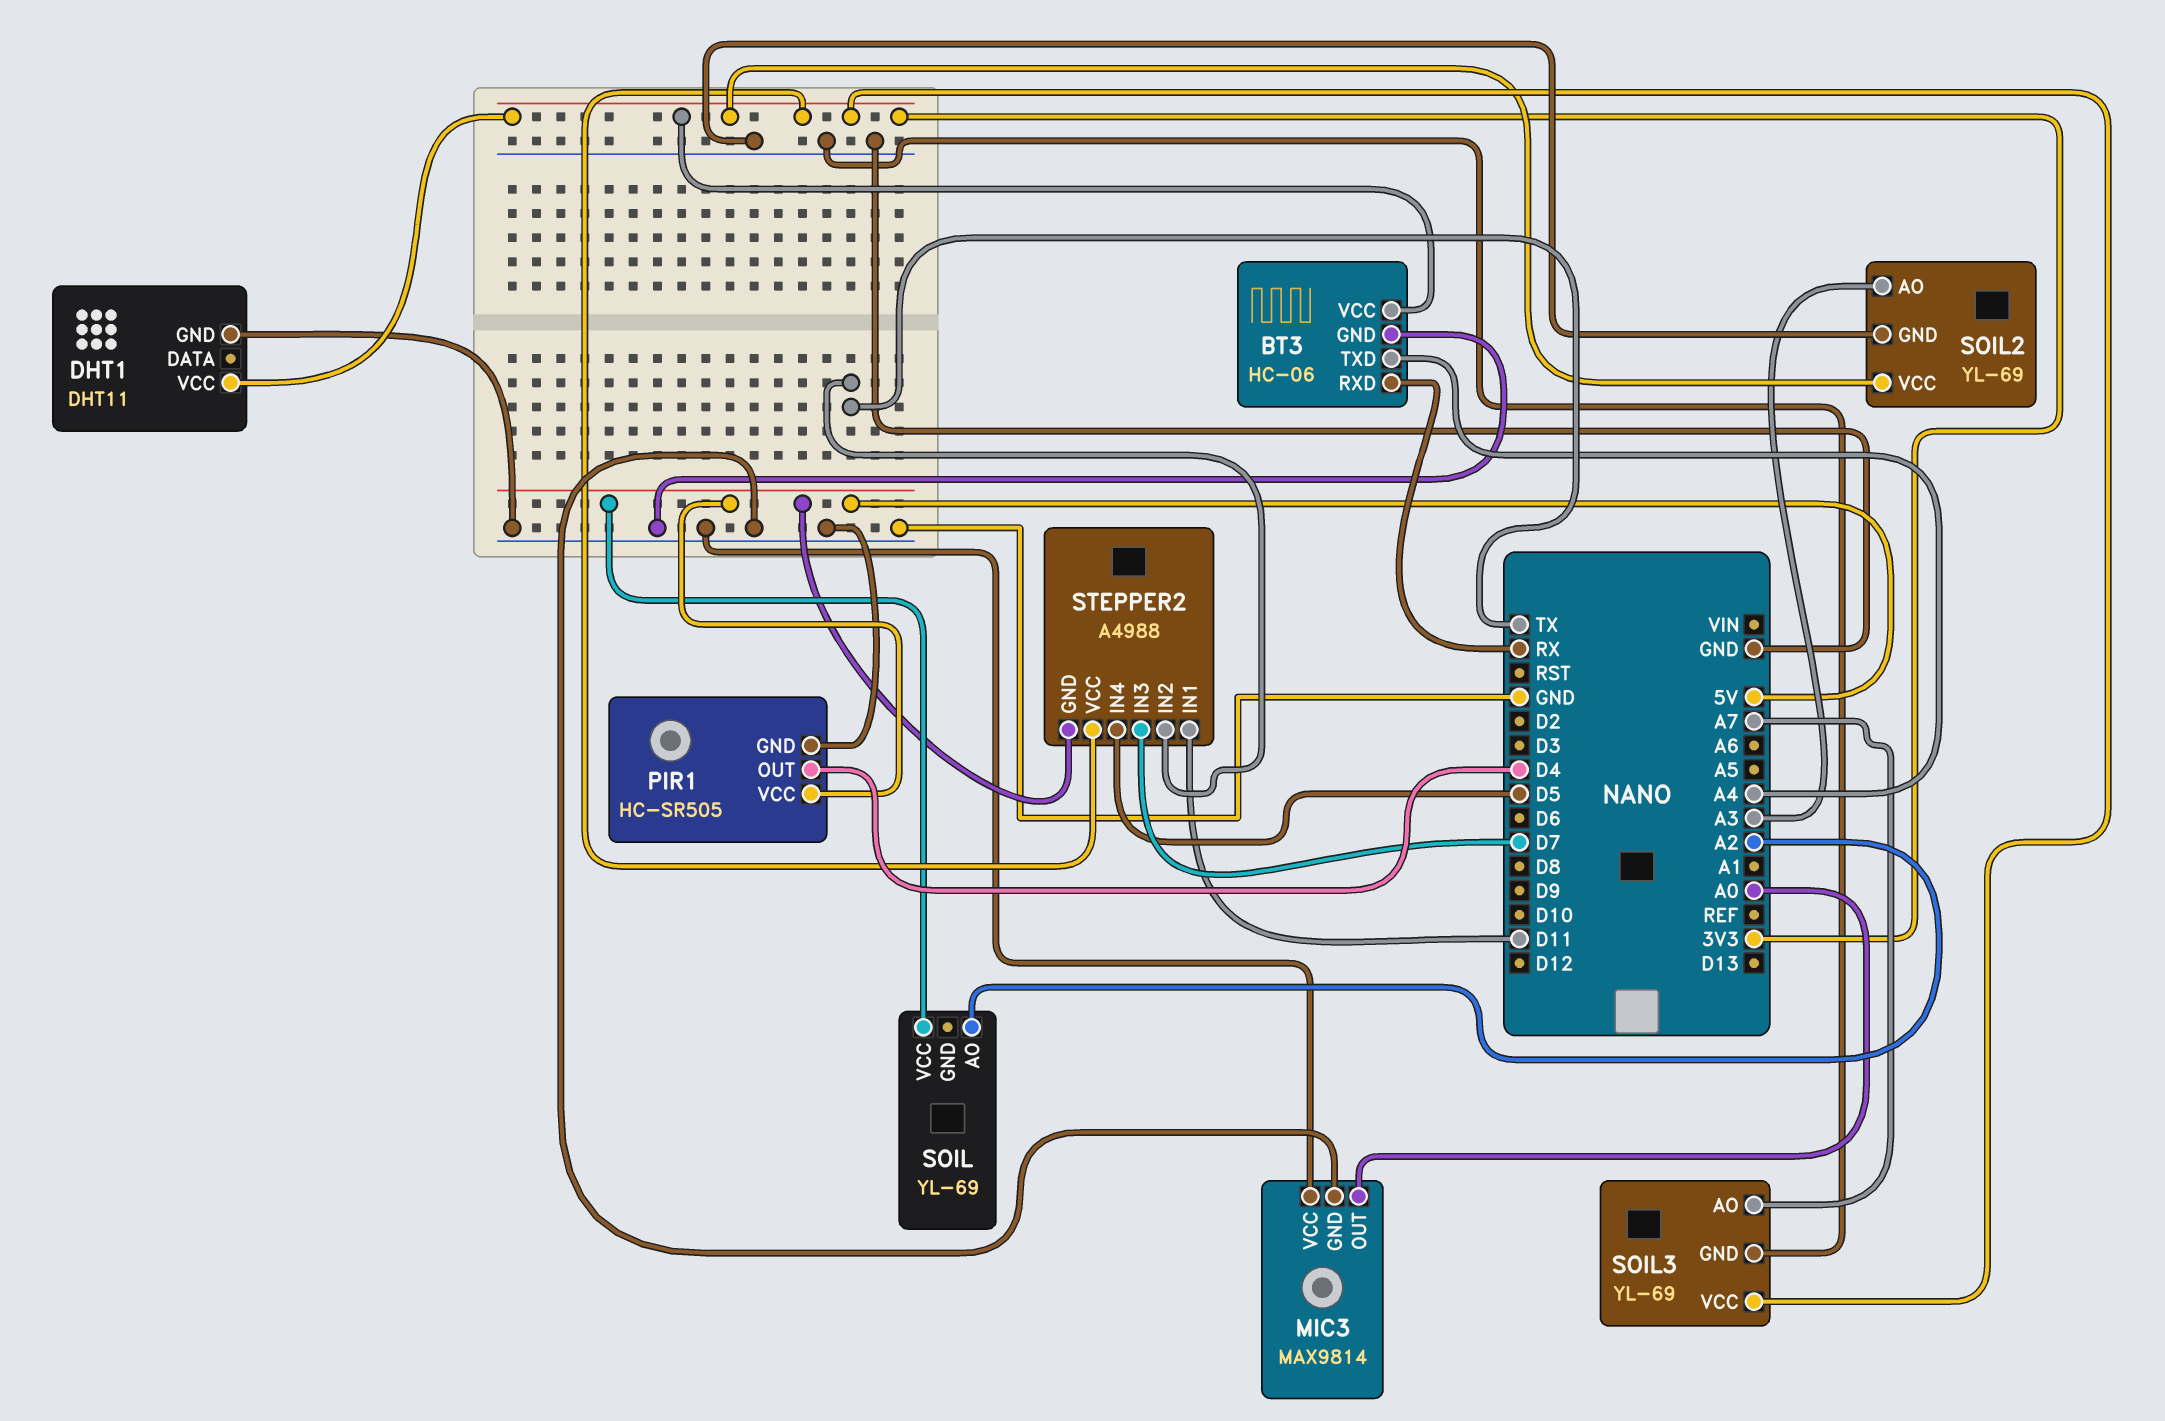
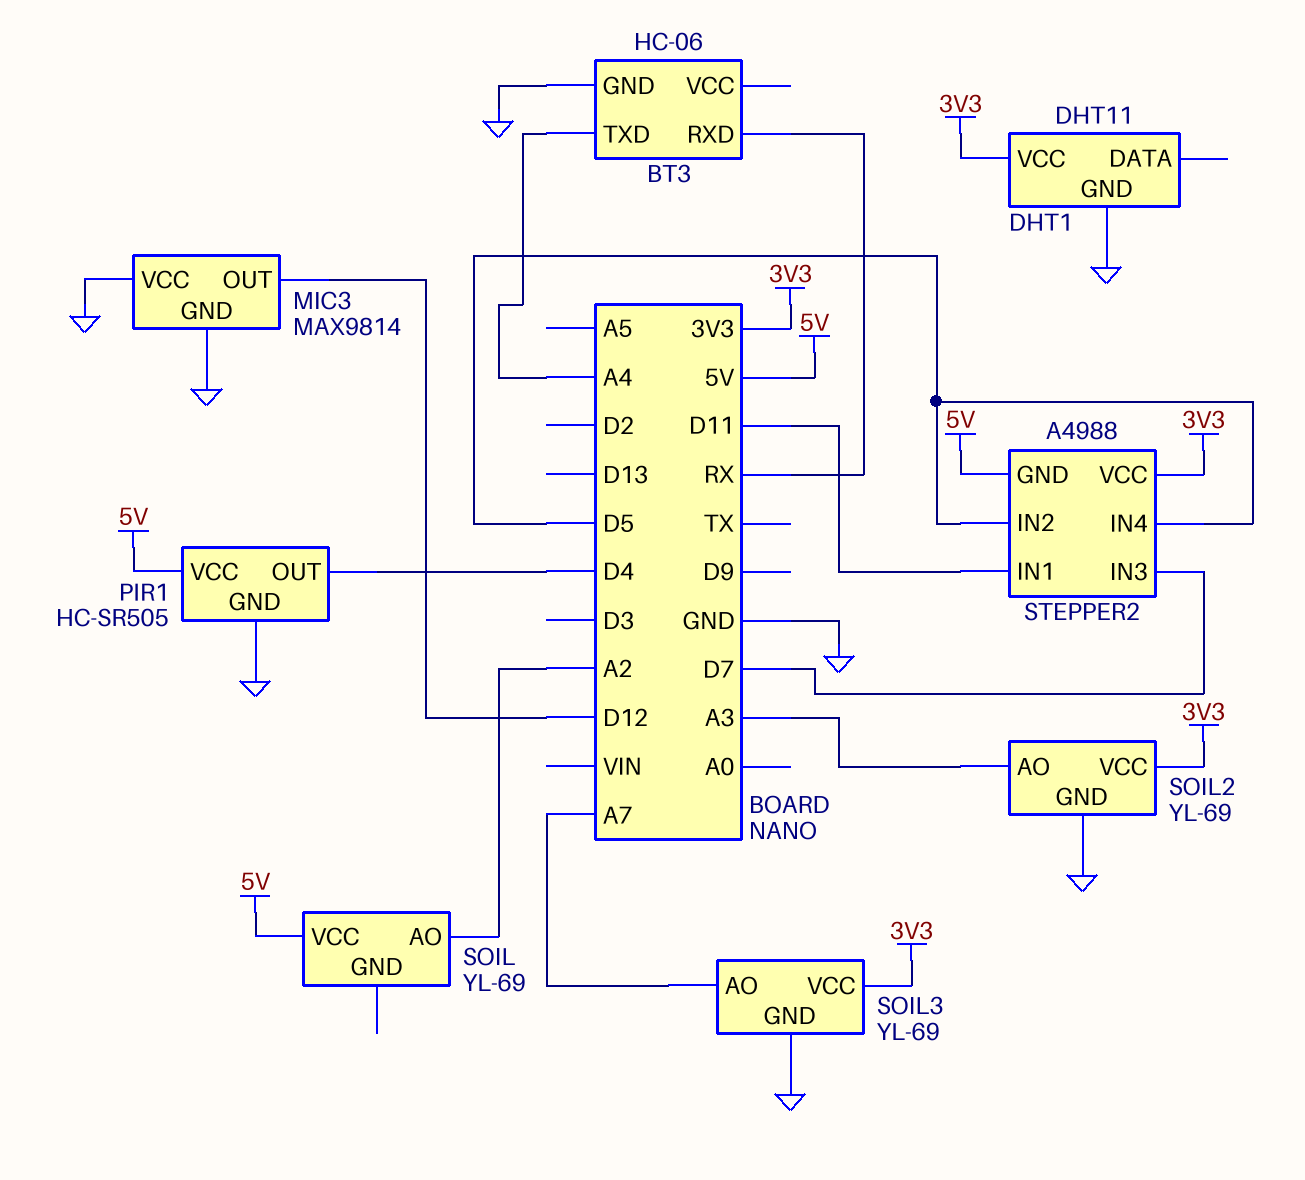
BT3 pin VCC: 3V3 -> none
MIC3 pin OUT: A0 -> D12
STEPPER2 pin IN2: TX -> D5

